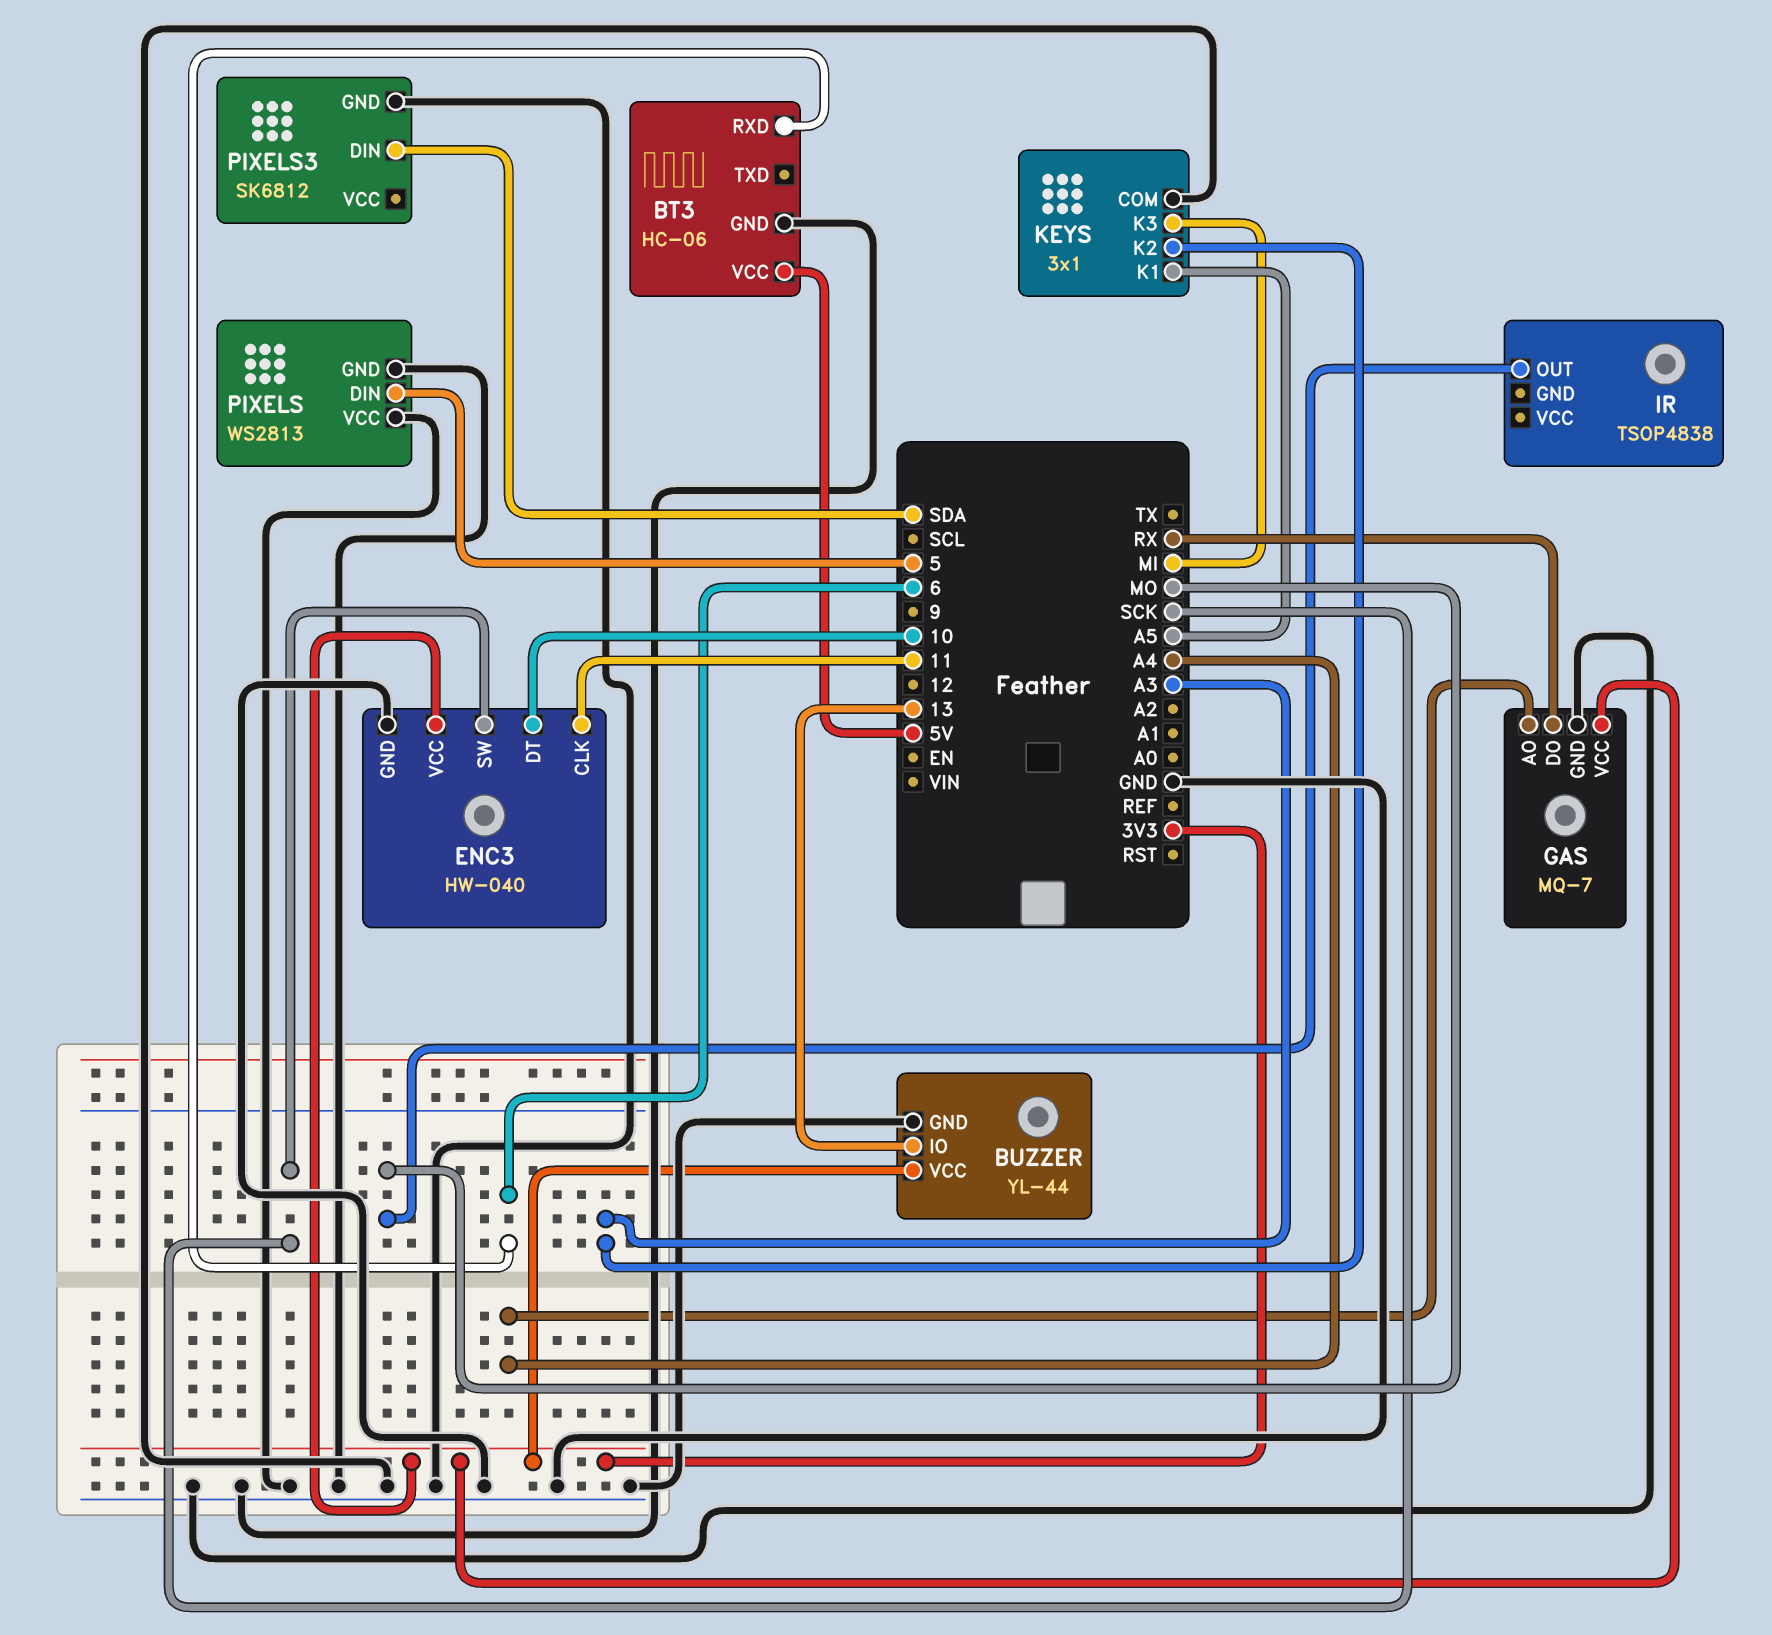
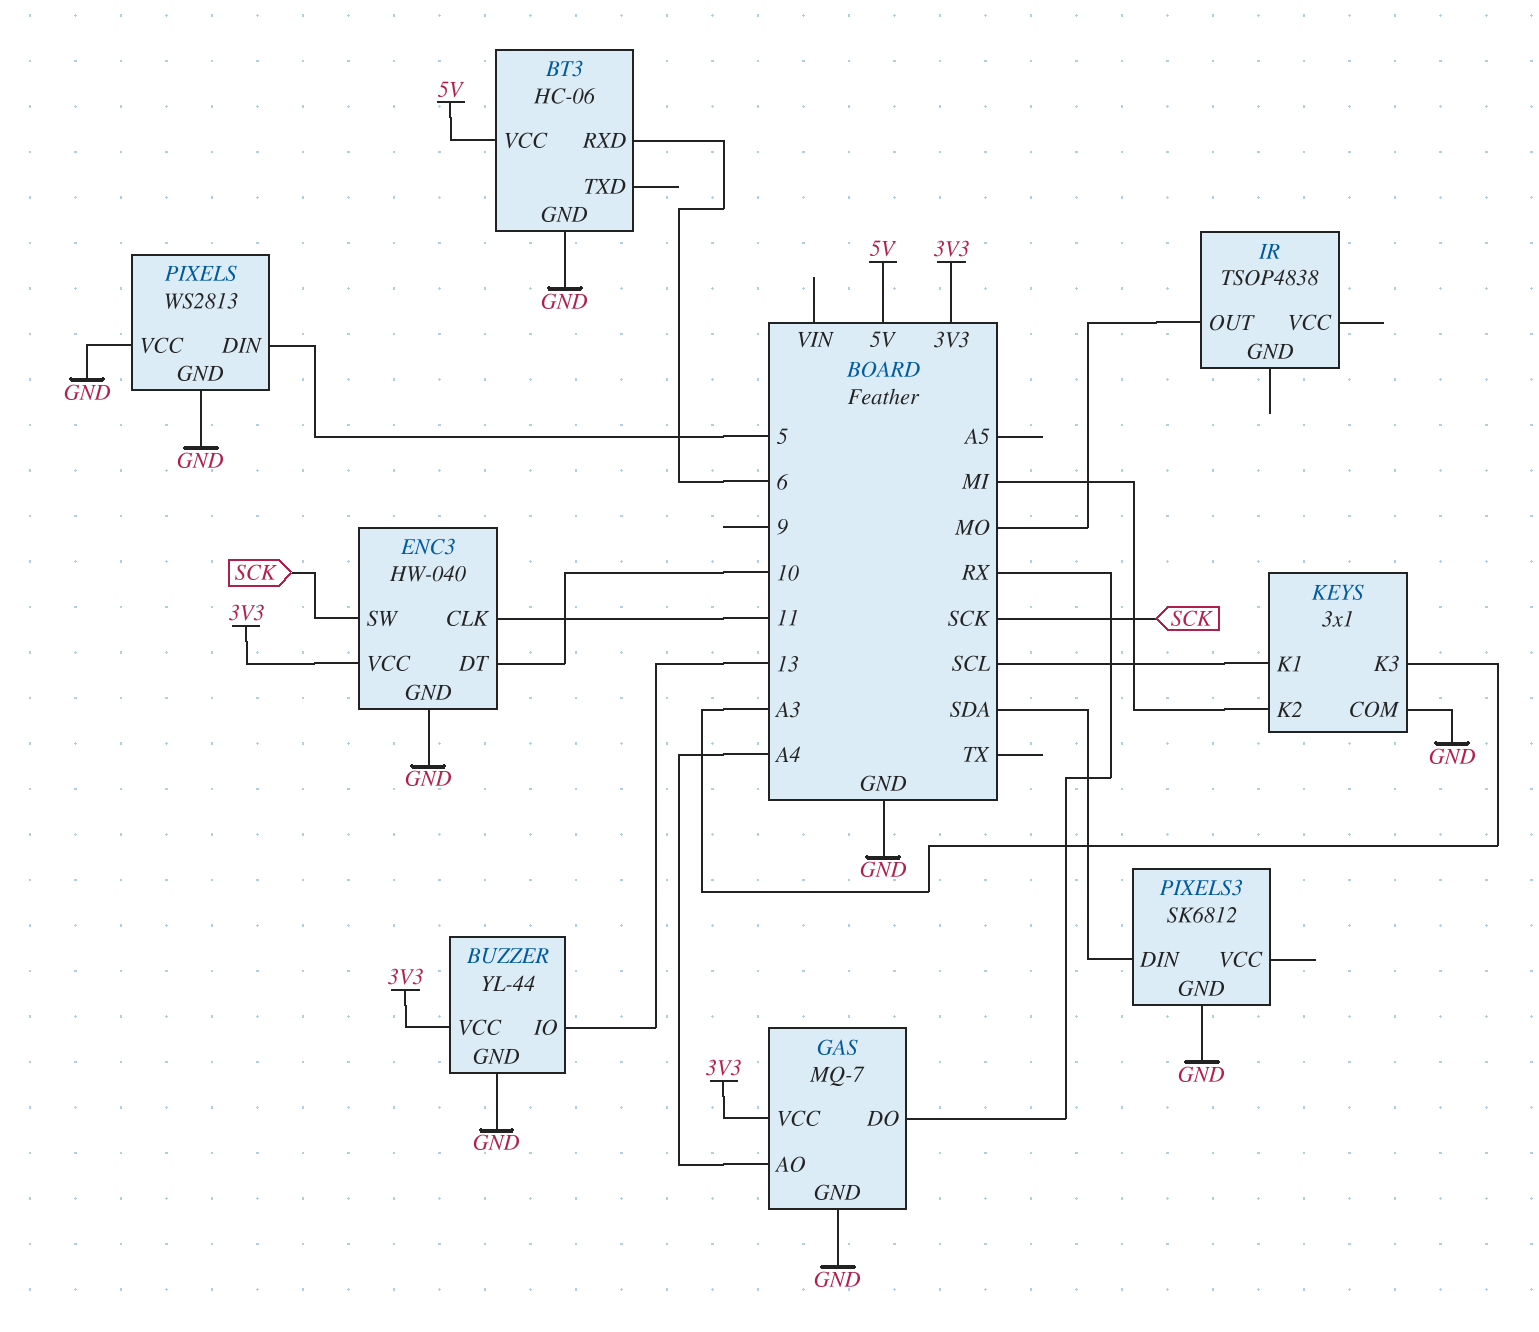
KEYS pin K1: A5 -> SCL
KEYS pin K2: A3 -> MI
KEYS pin K3: MI -> A3

